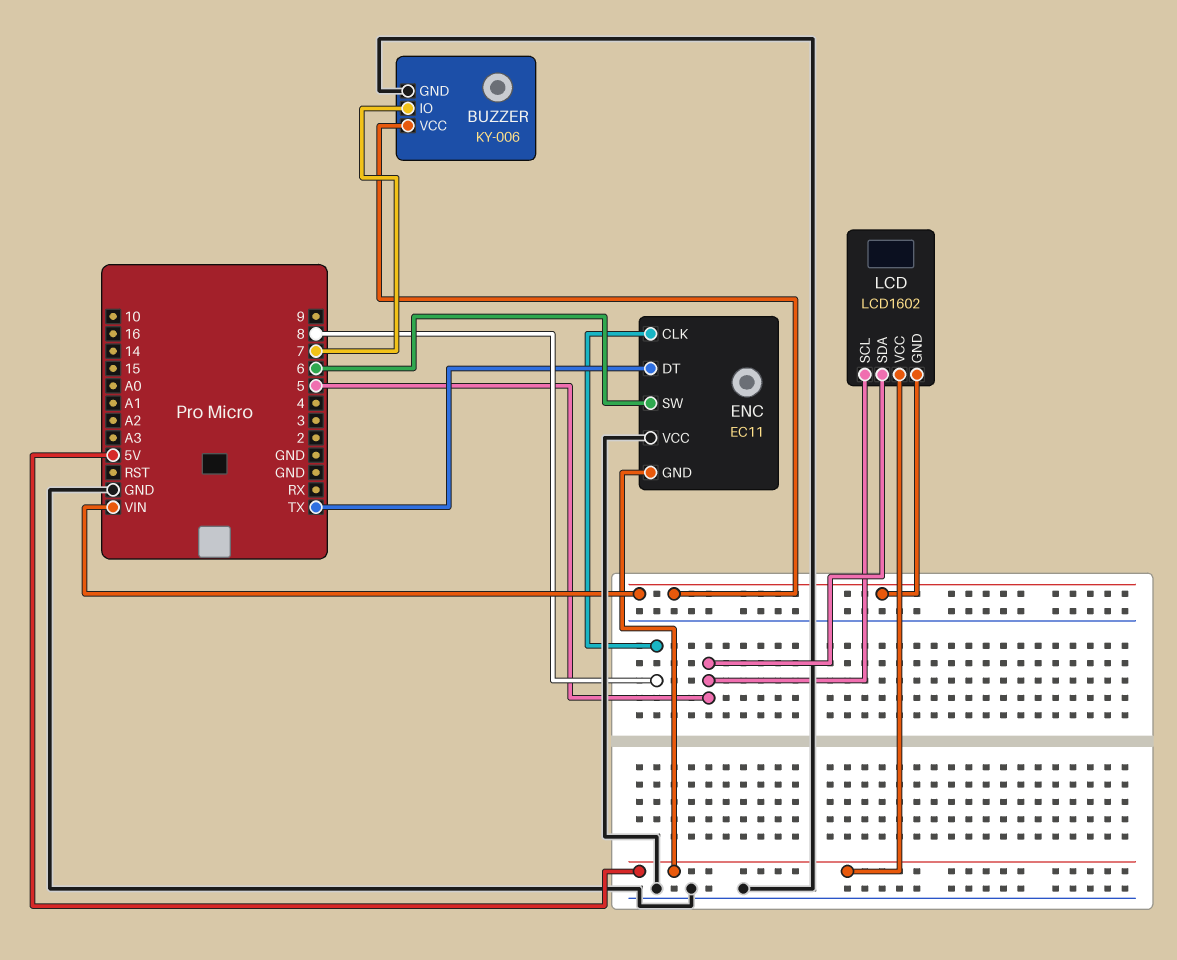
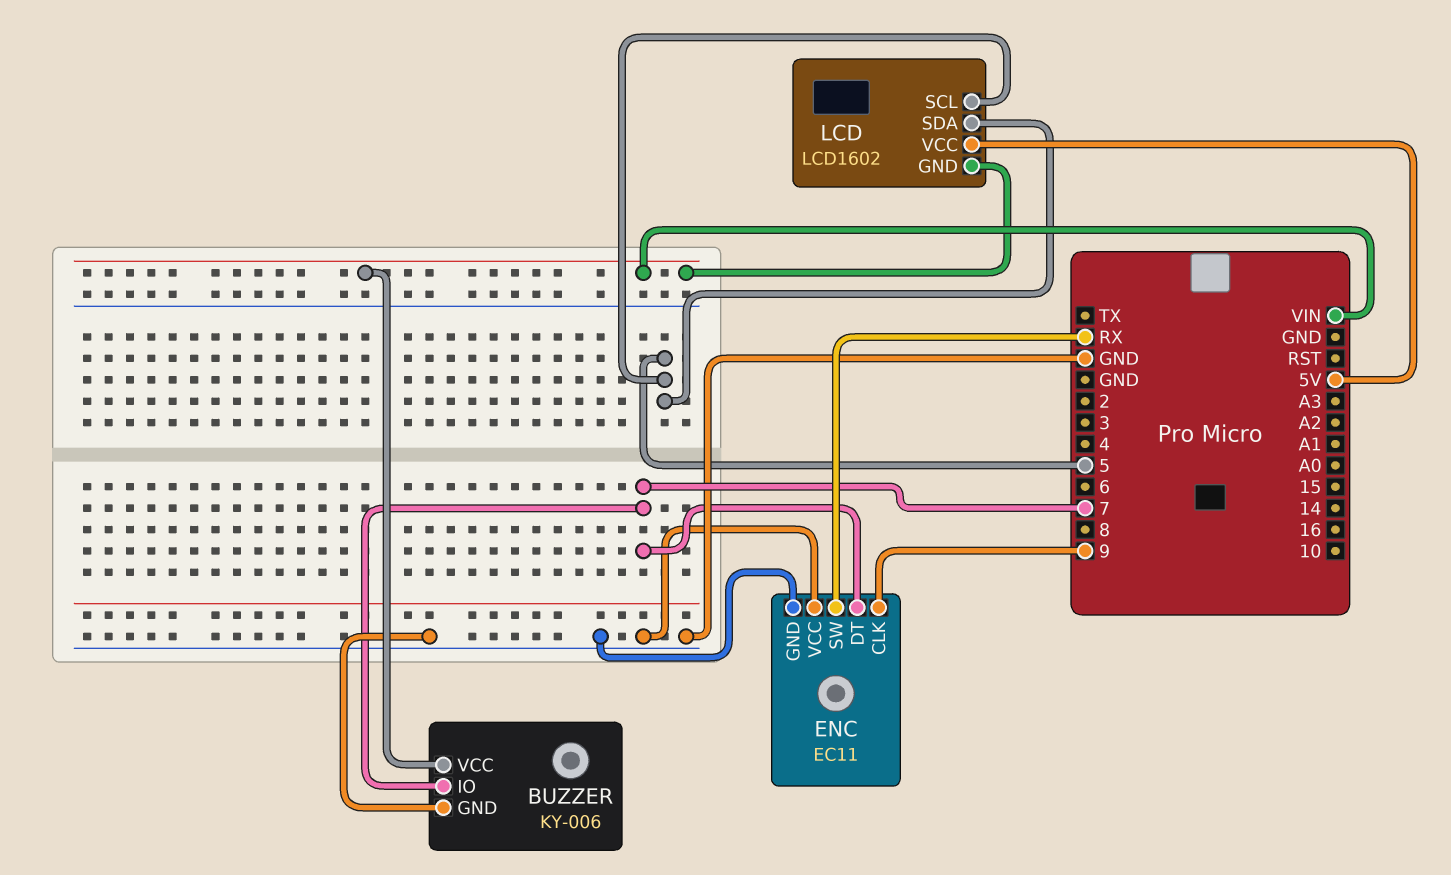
ENC pin CLK: 8 -> 9
ENC pin DT: TX -> 7
ENC pin GND: 5V -> GND
ENC pin SW: 6 -> RX

